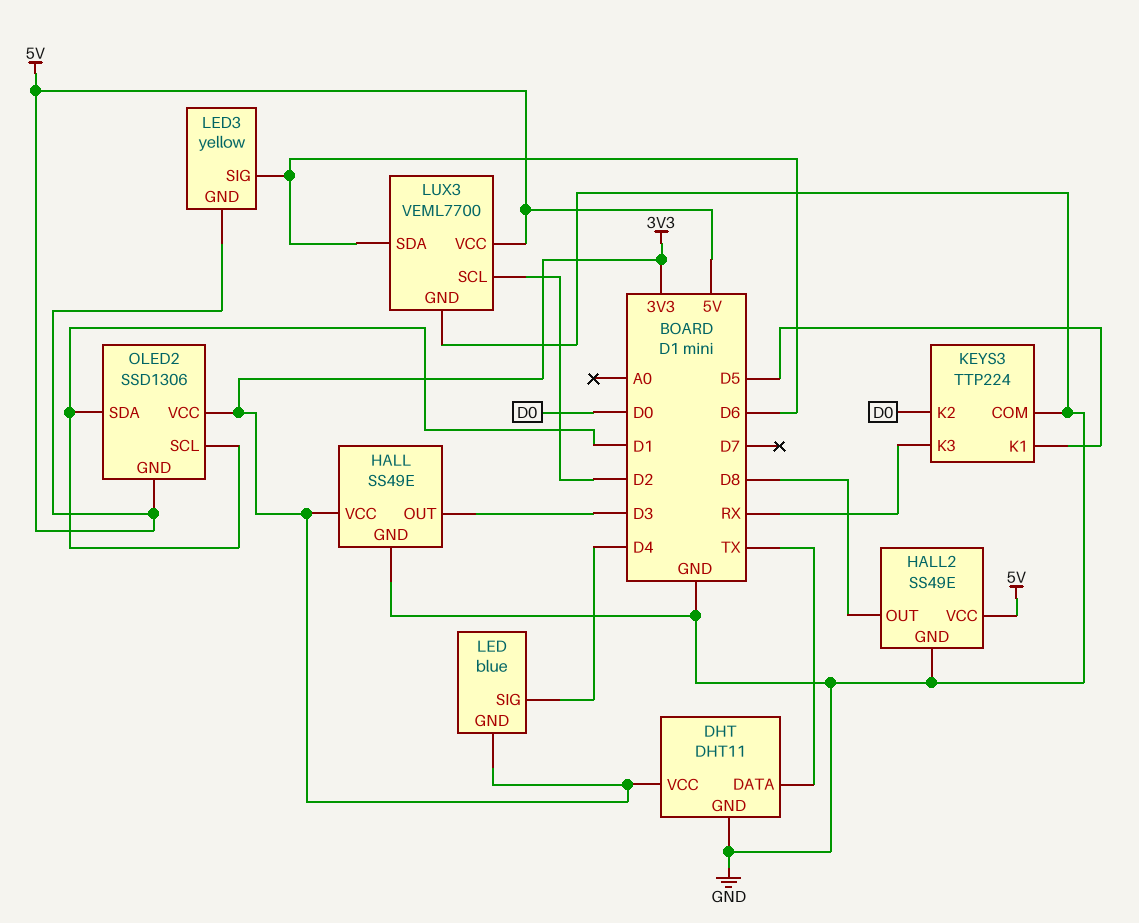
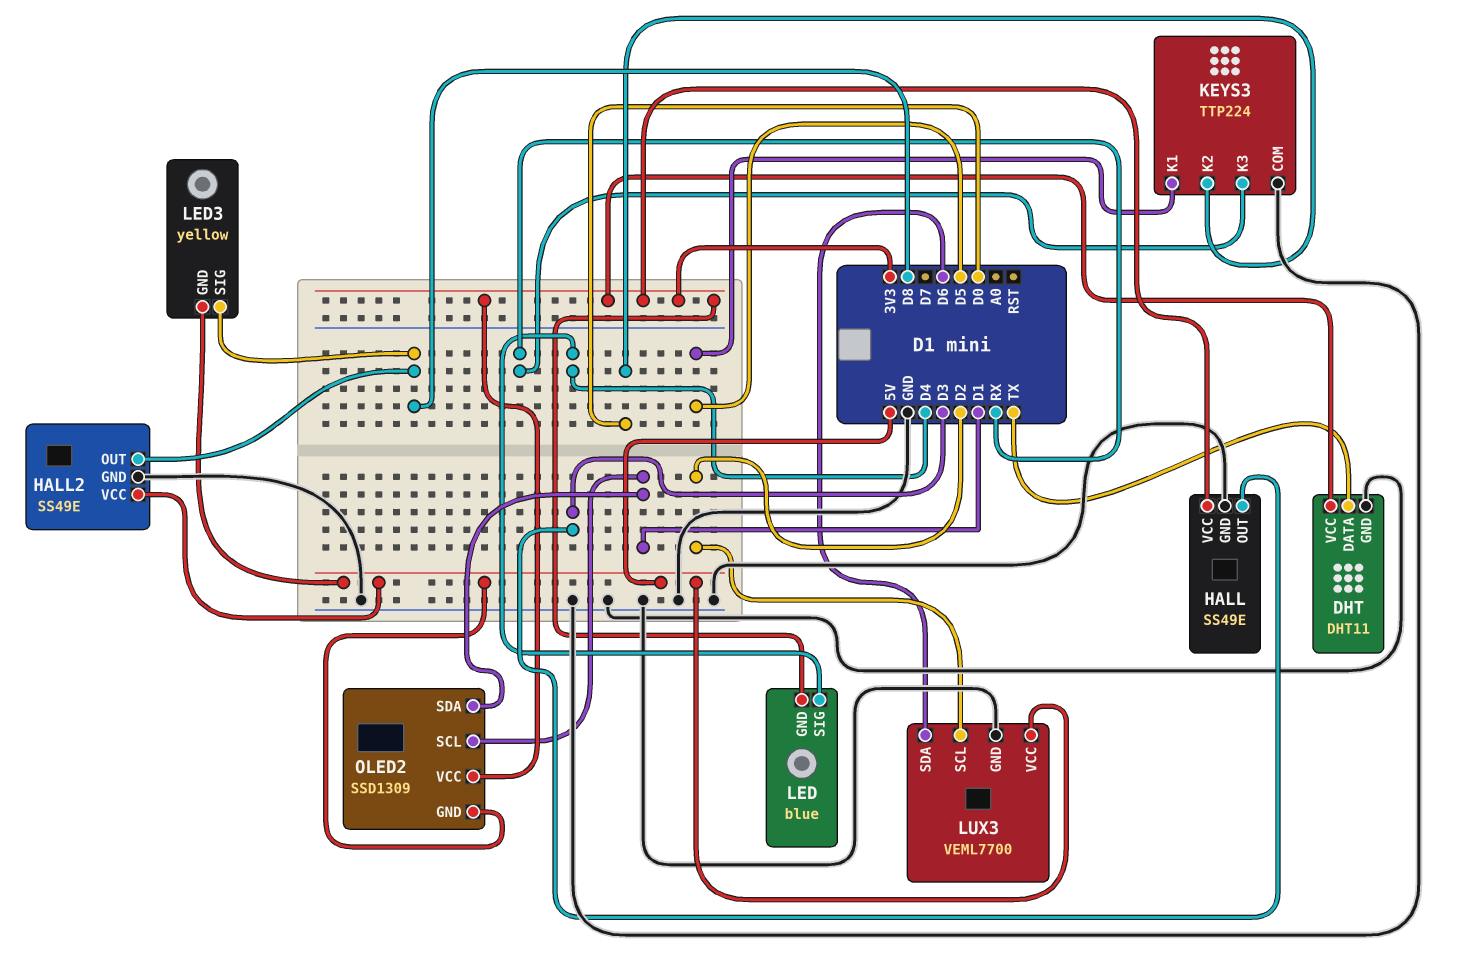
LED3 pin SIG: D6 -> D8
OLED2: SSD1306 -> SSD1309

